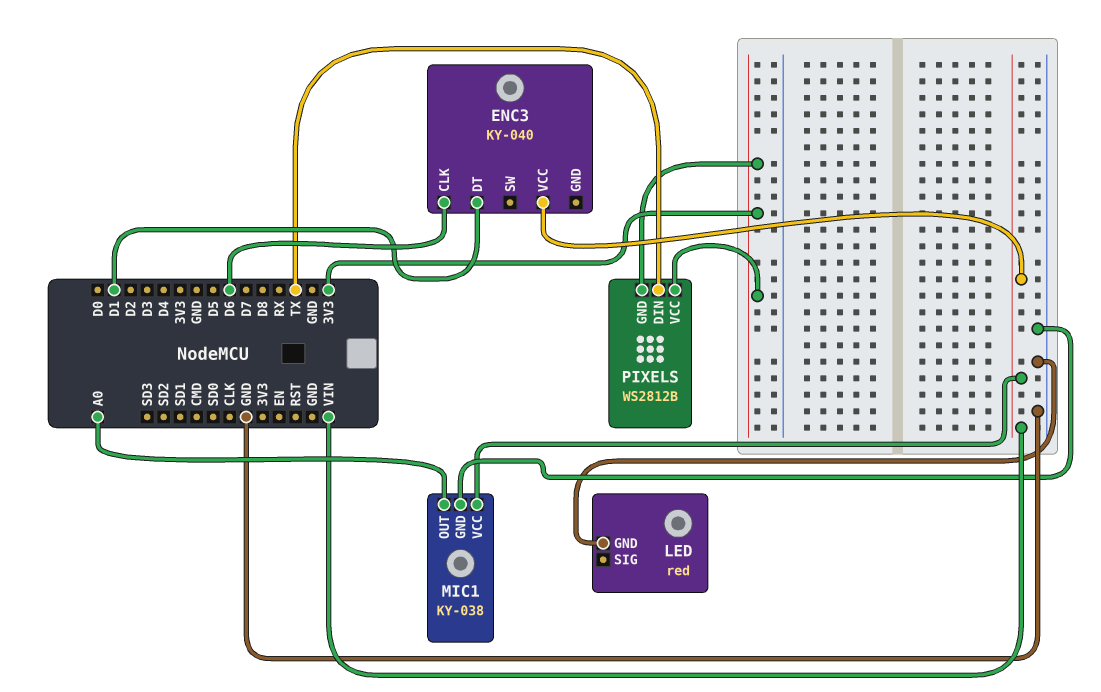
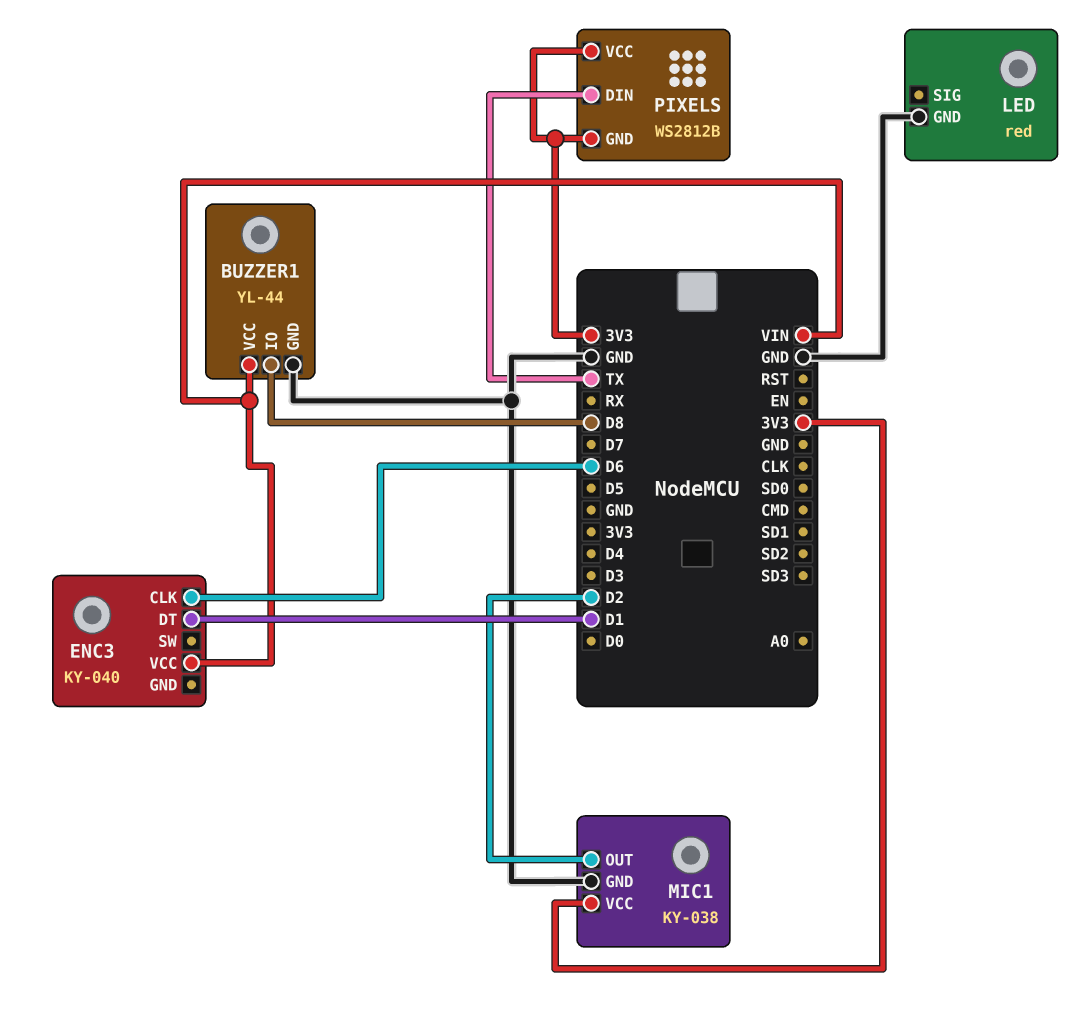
BUZZER1: none -> YL-44
BUZZER1 pin GND: none -> GND
BUZZER1 pin IO: none -> D8
BUZZER1 pin VCC: none -> VIN
MIC1 pin OUT: A0 -> D2
MIC1 pin VCC: VIN -> 3V3

